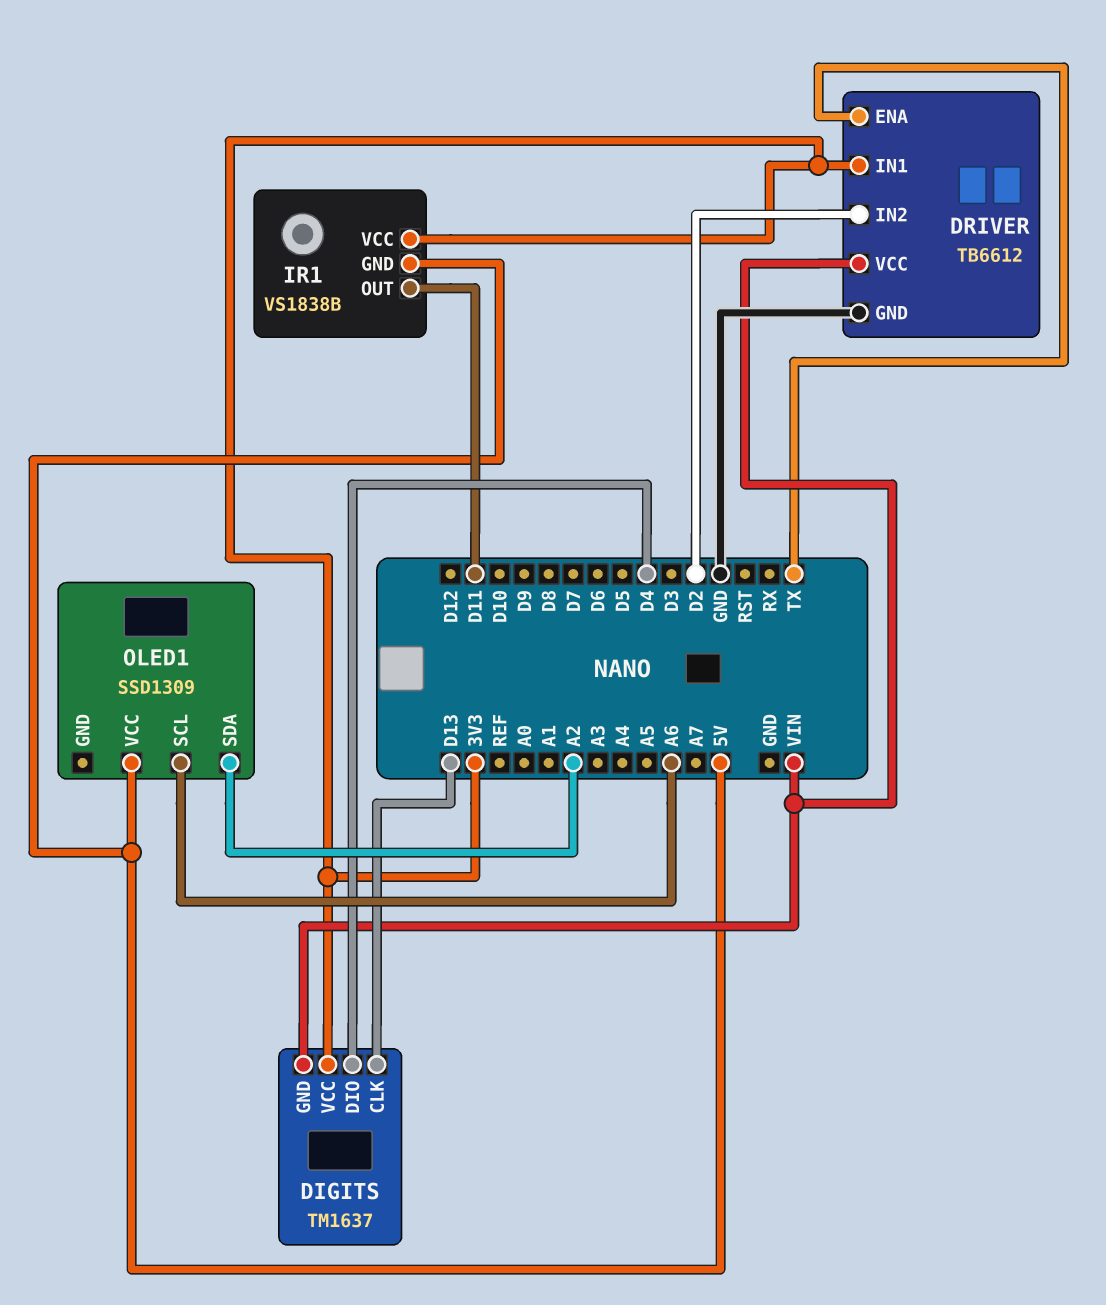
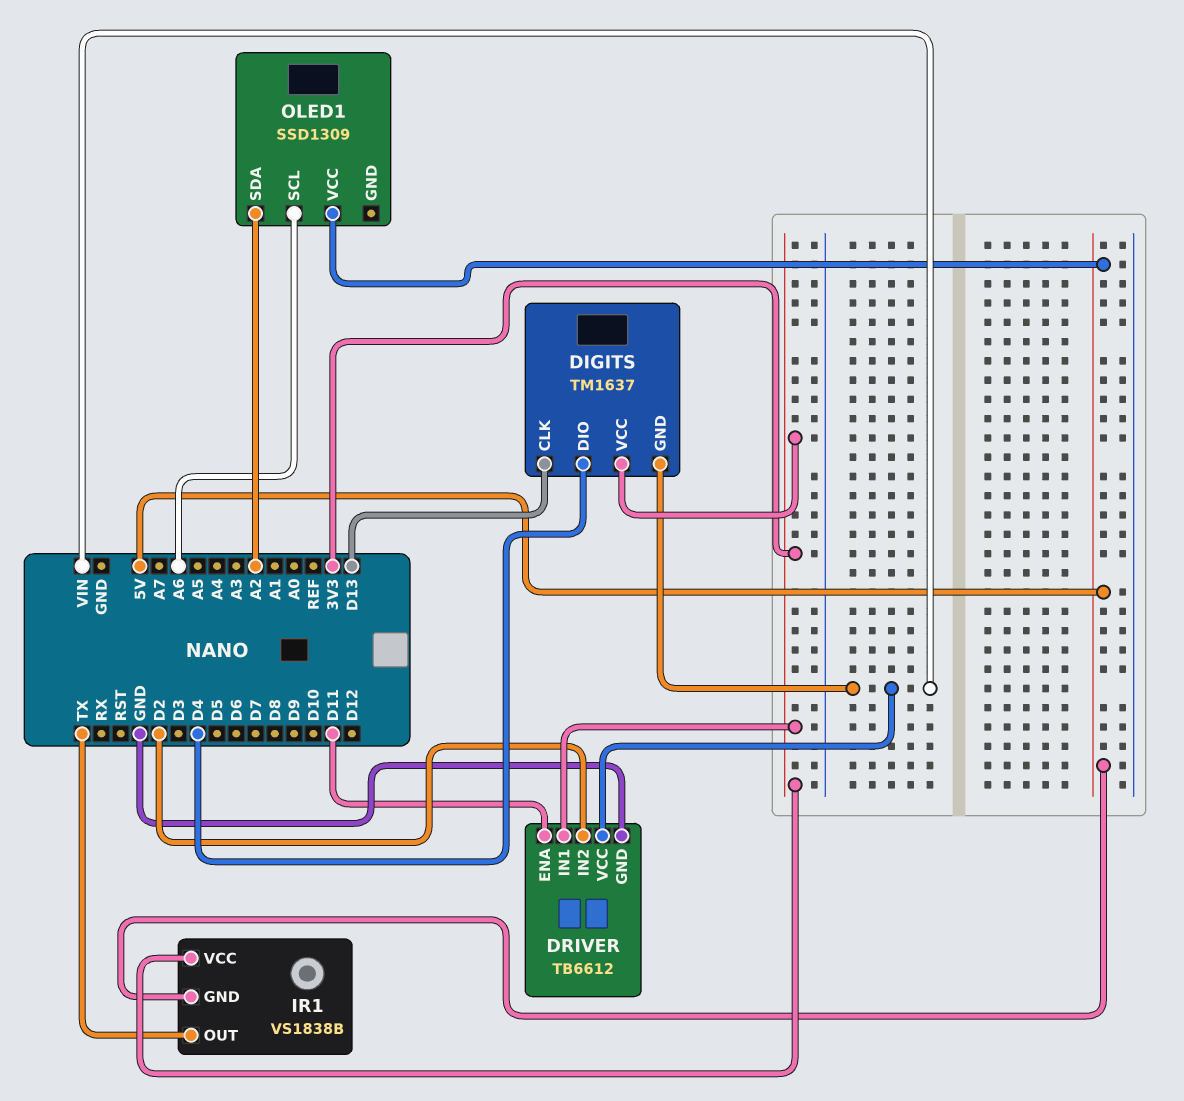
DRIVER pin ENA: TX -> D11
IR1 pin OUT: D11 -> TX

